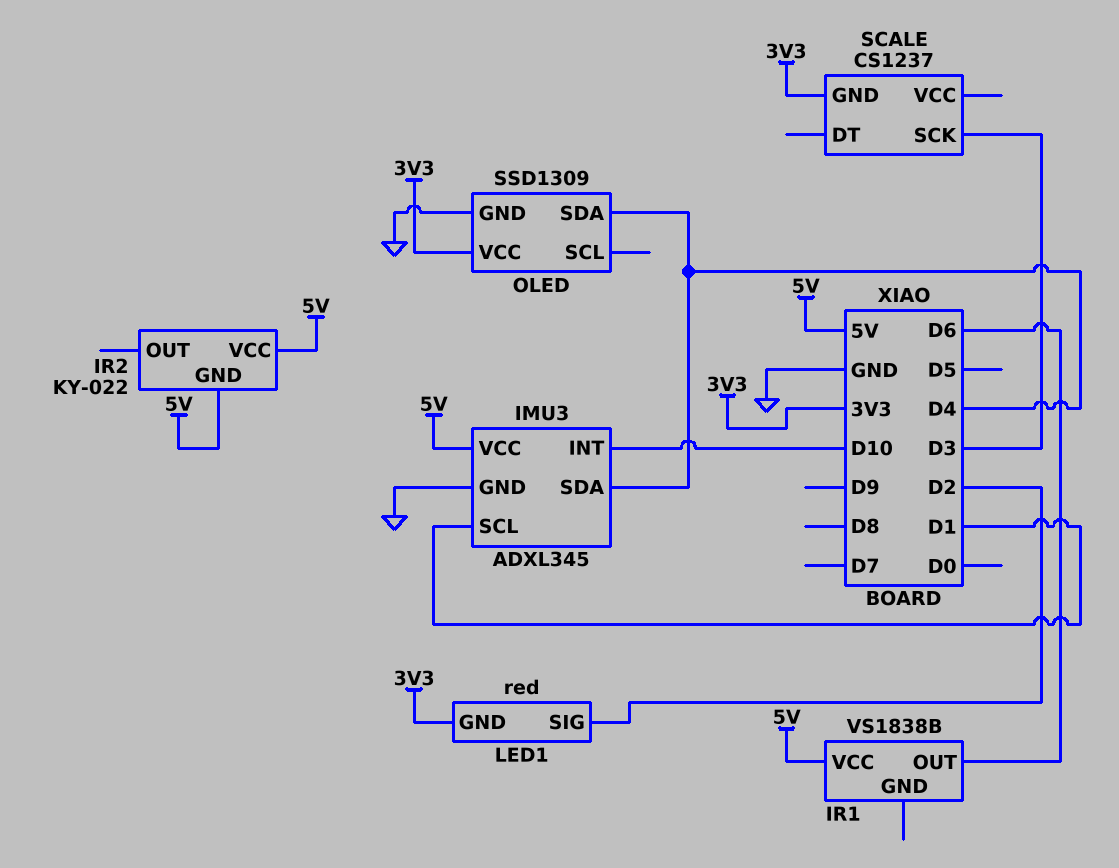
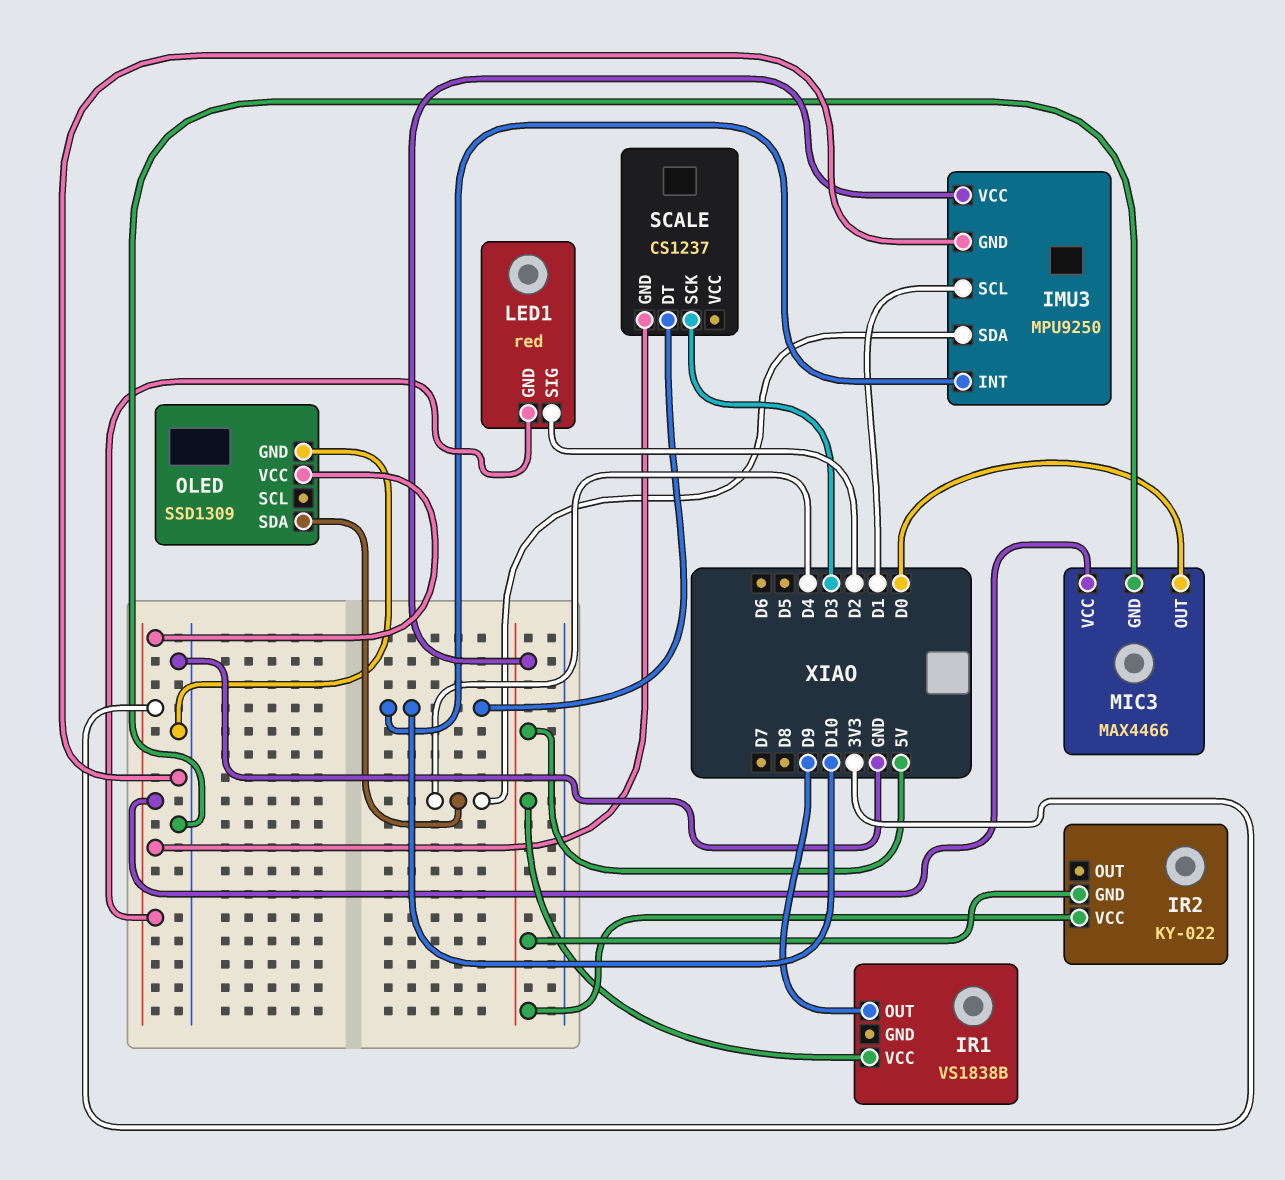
IMU3: ADXL345 -> MPU9250
IR1 pin OUT: D6 -> D9
MIC3: none -> MAX4466
MIC3 pin GND: none -> GND
MIC3 pin OUT: none -> D0
MIC3 pin VCC: none -> 3V3
SCALE pin DT: none -> D10

